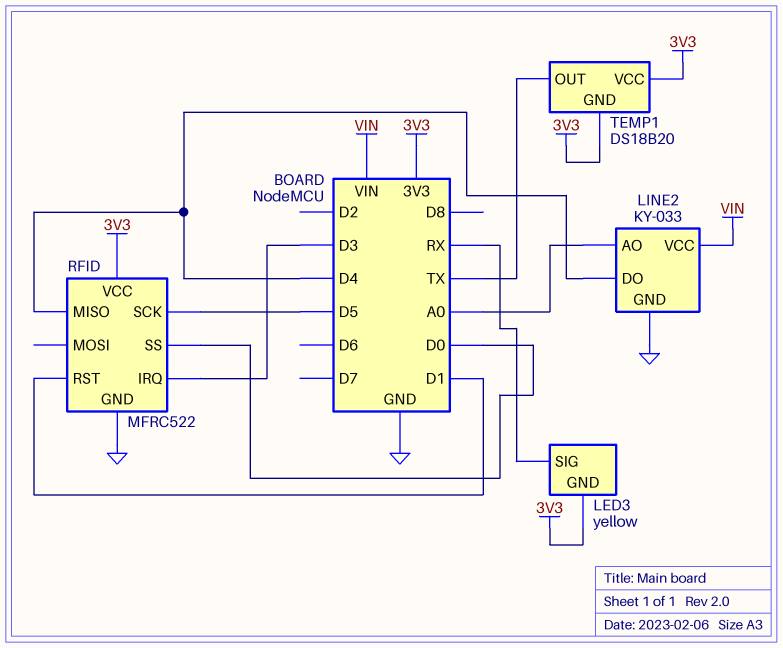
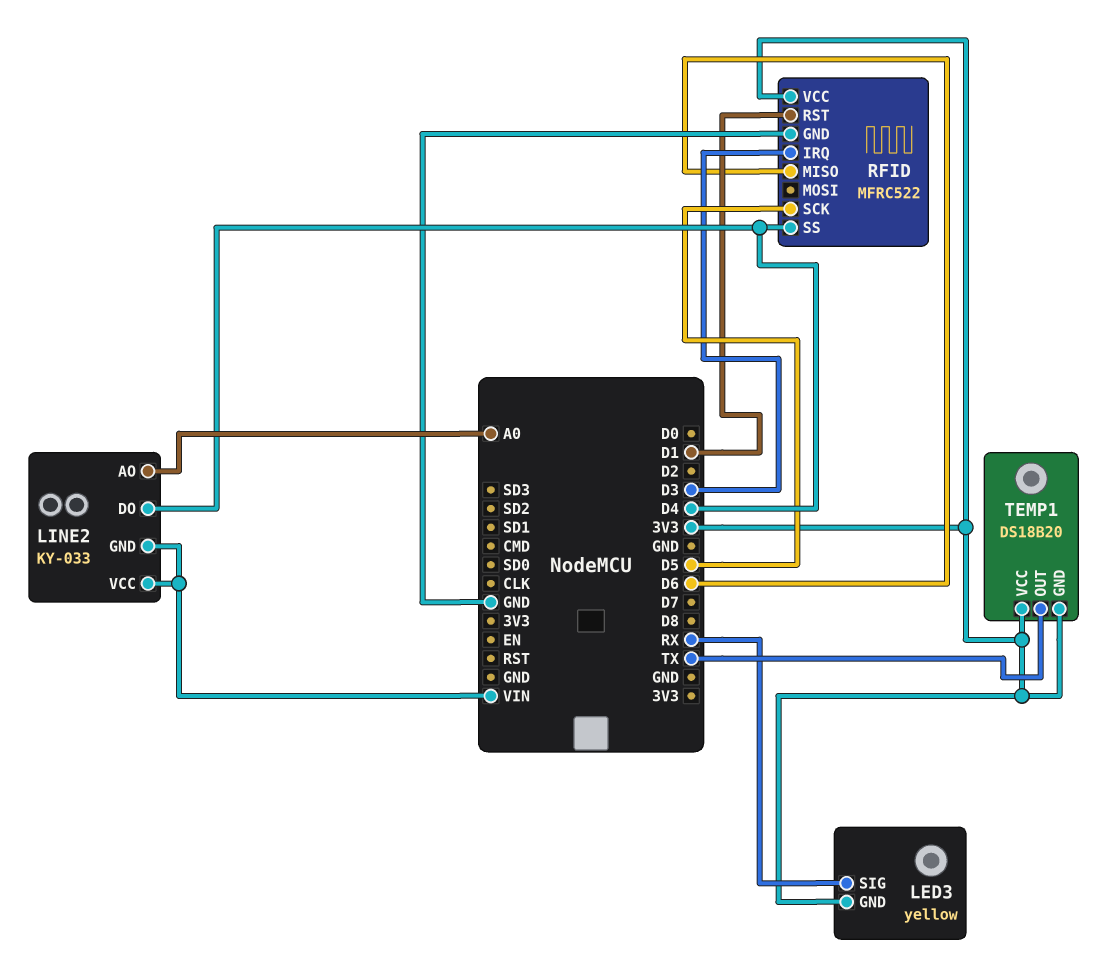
LINE2 pin GND: GND -> VIN
RFID pin MISO: D4 -> D6
RFID pin SS: D0 -> D4

